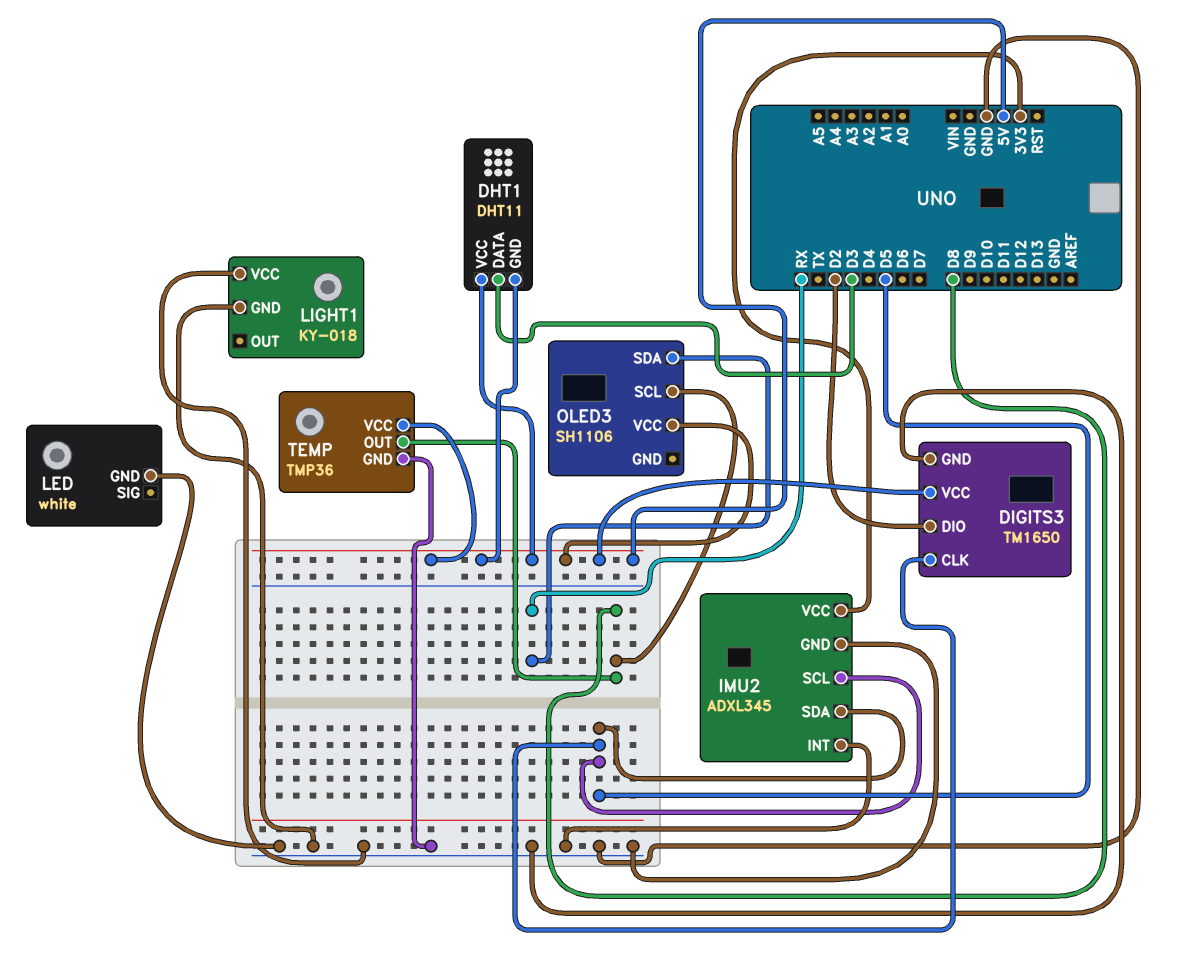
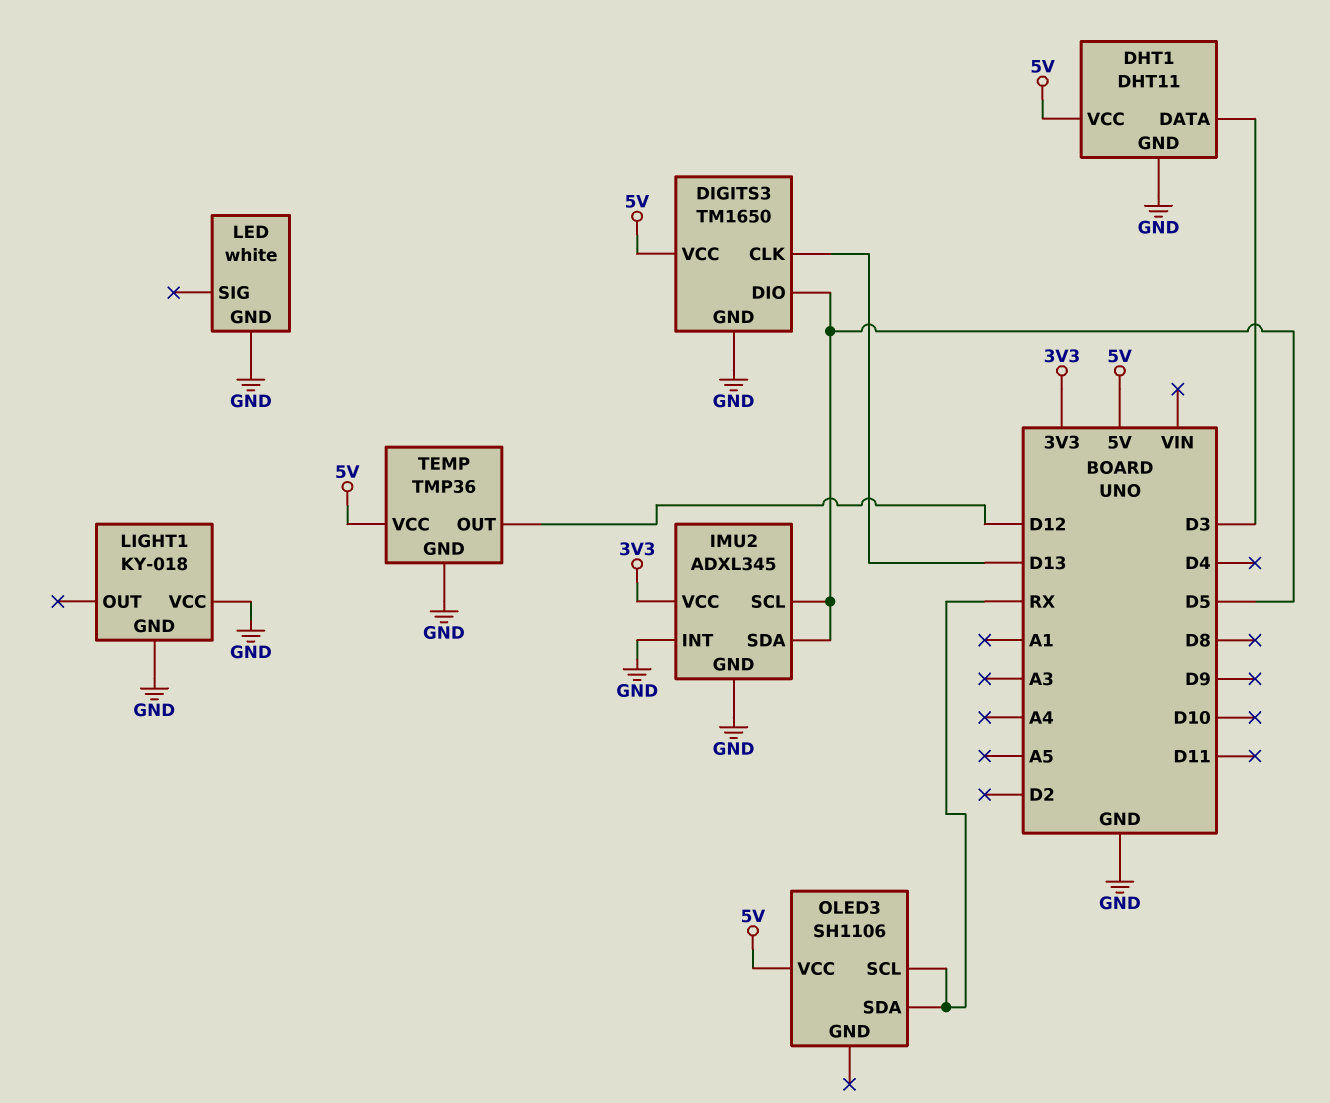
DHT1 pin GND: 5V -> GND
DIGITS3 pin CLK: D5 -> D13
DIGITS3 pin DIO: D2 -> D5
OLED3 pin SCL: D8 -> RX
TEMP pin OUT: D8 -> D12

